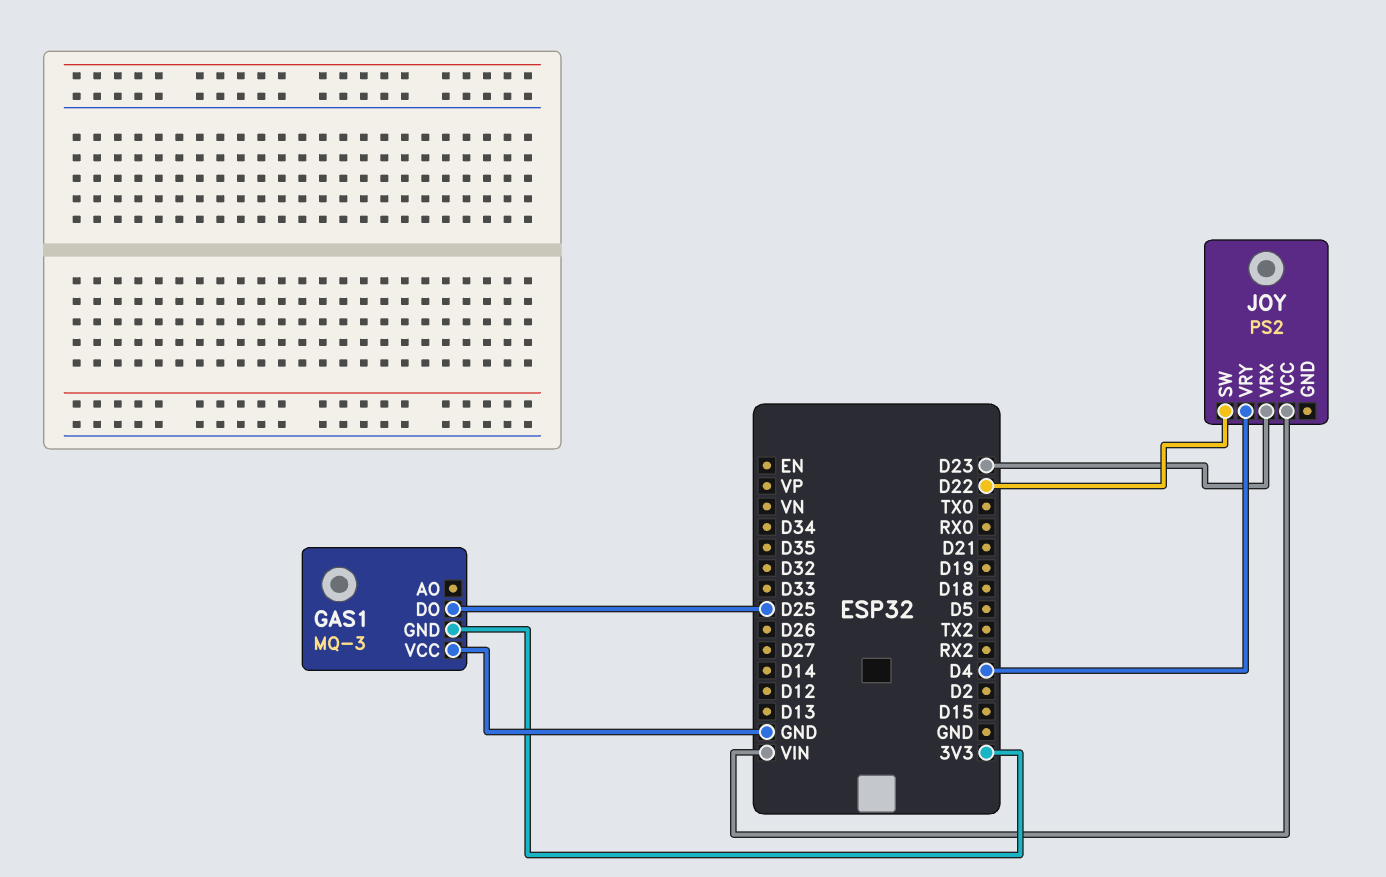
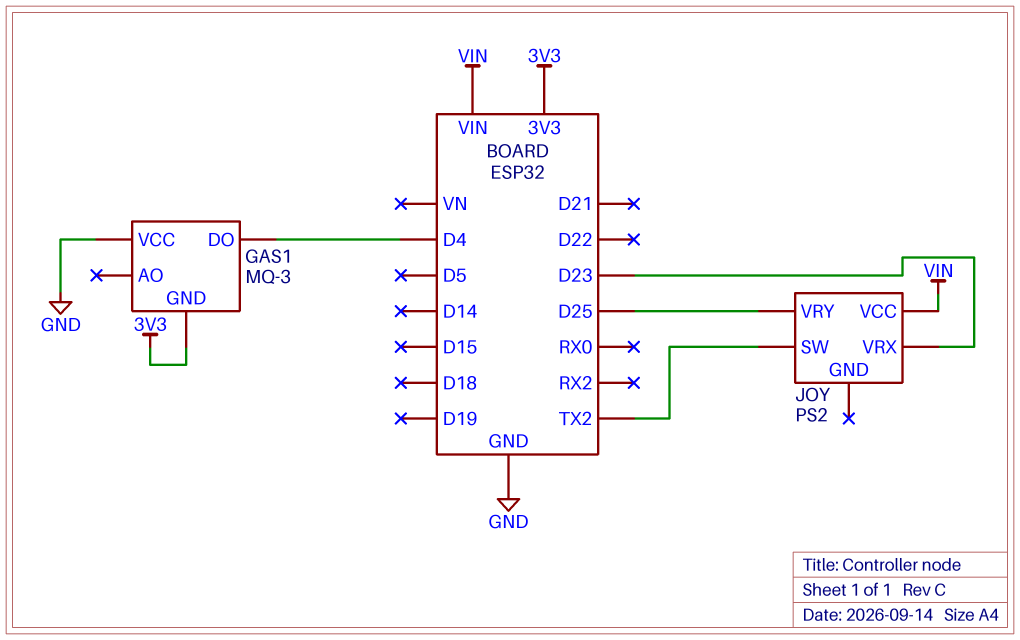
GAS1 pin DO: D25 -> D4
JOY pin SW: D22 -> TX2
JOY pin VRY: D4 -> D25

